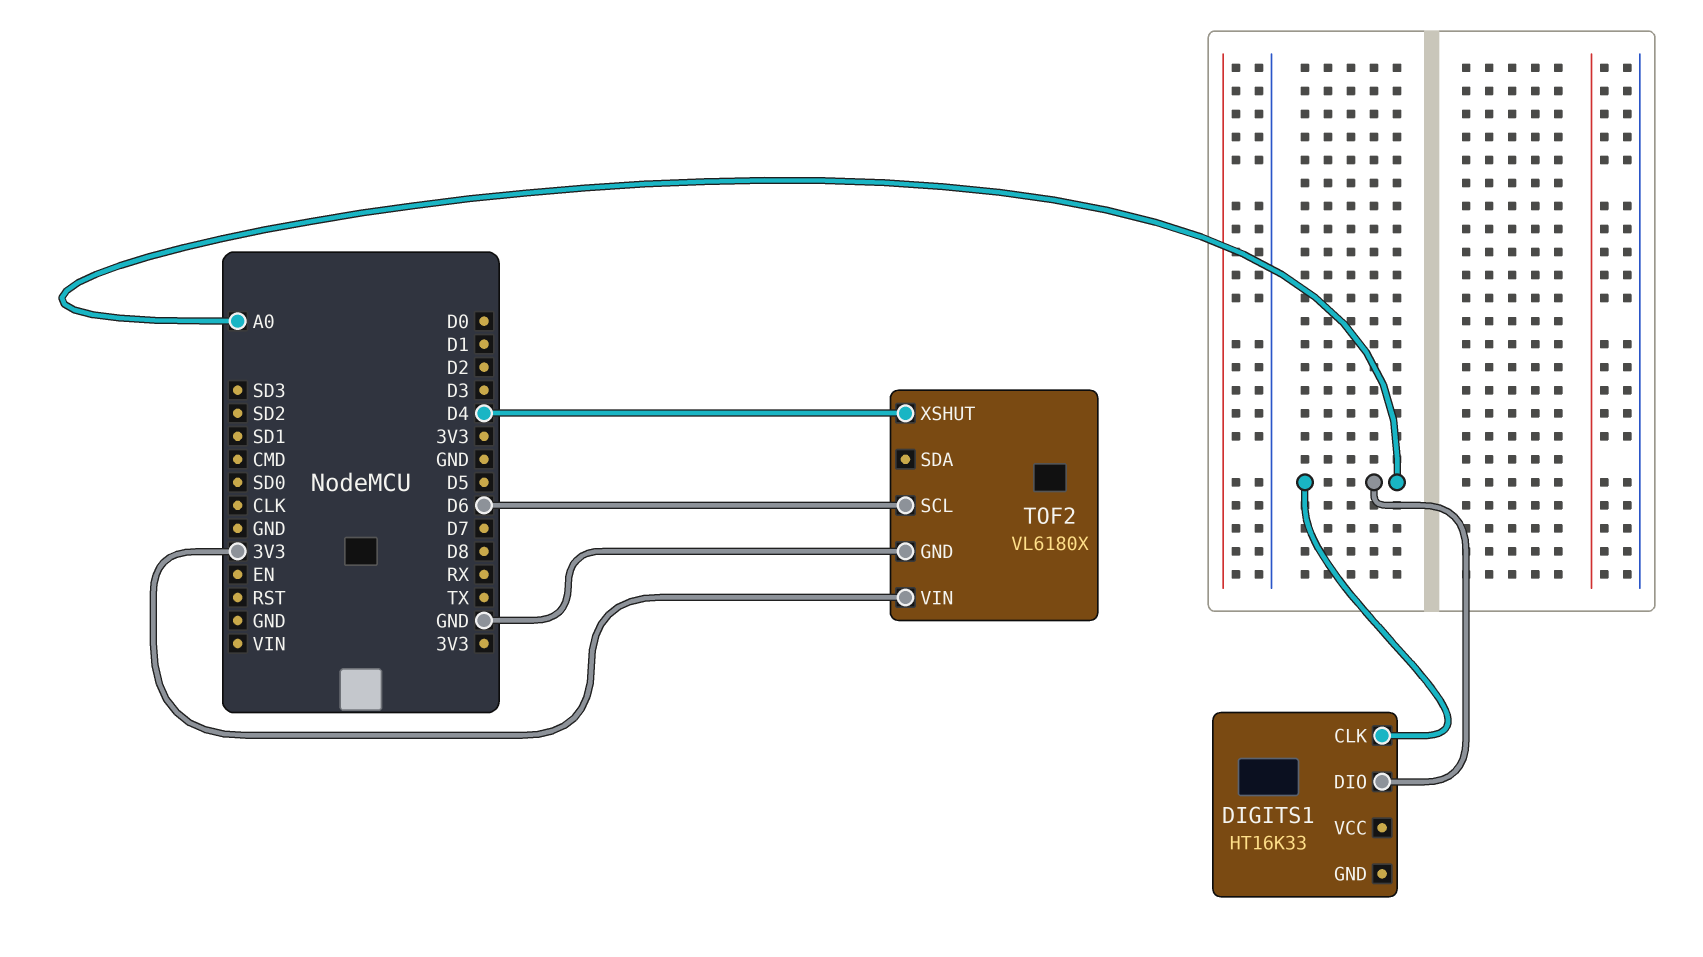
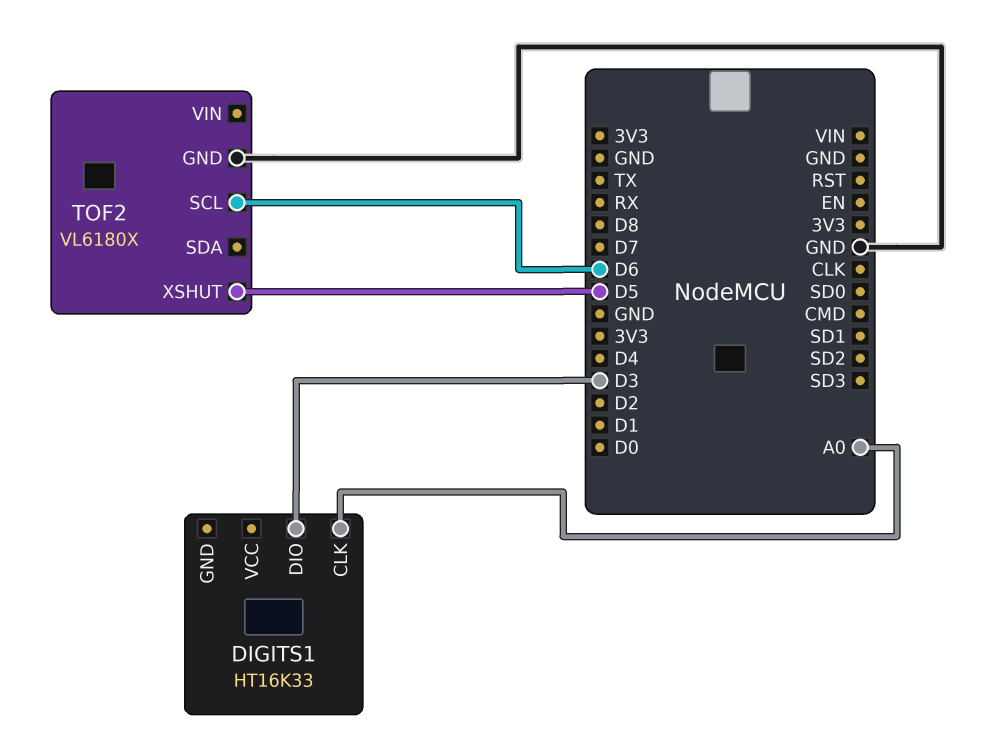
DIGITS1 pin DIO: A0 -> D3
TOF2 pin VIN: 3V3 -> none
TOF2 pin XSHUT: D4 -> D5

